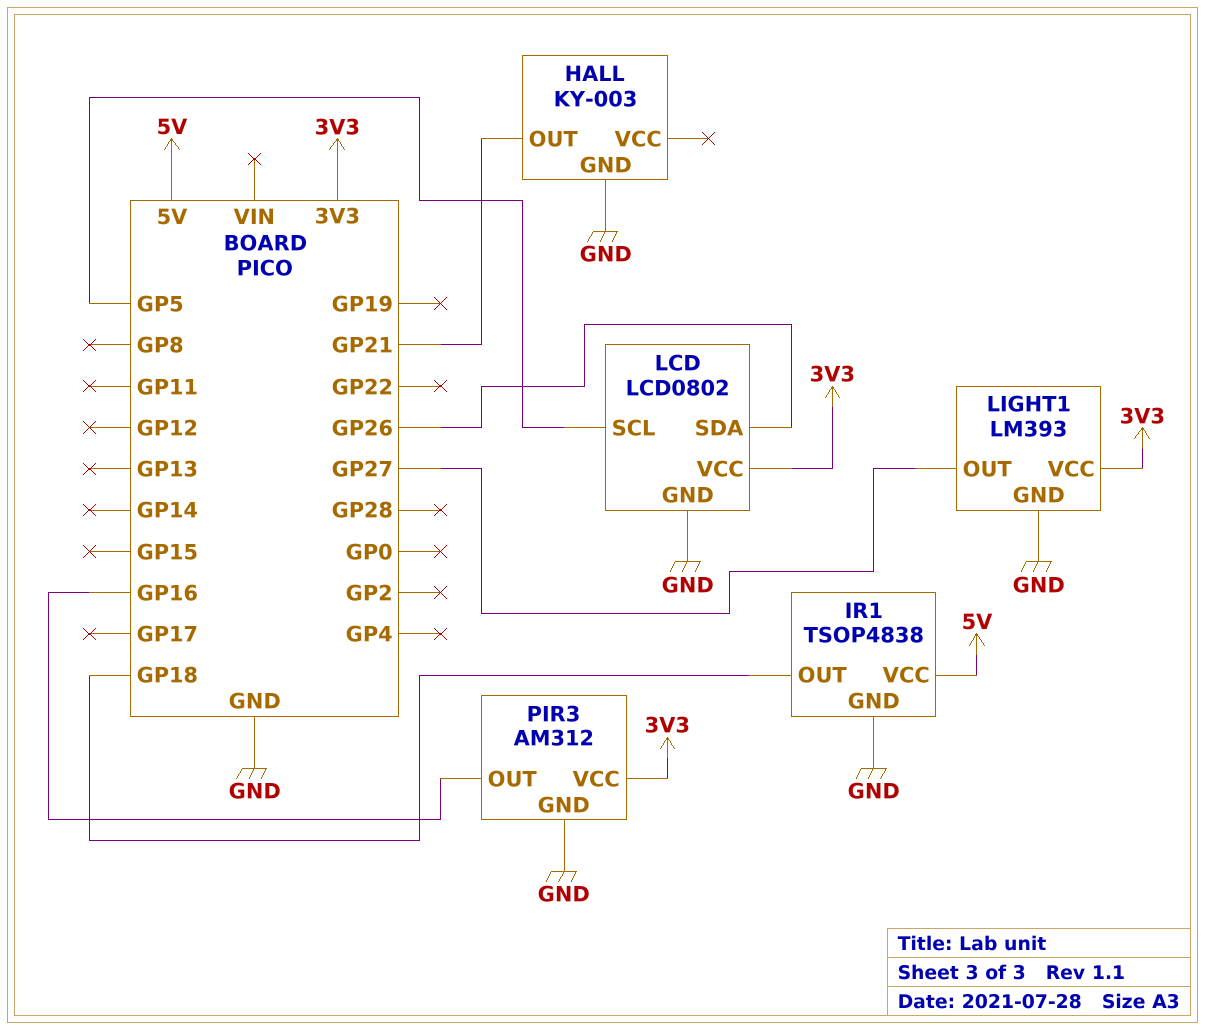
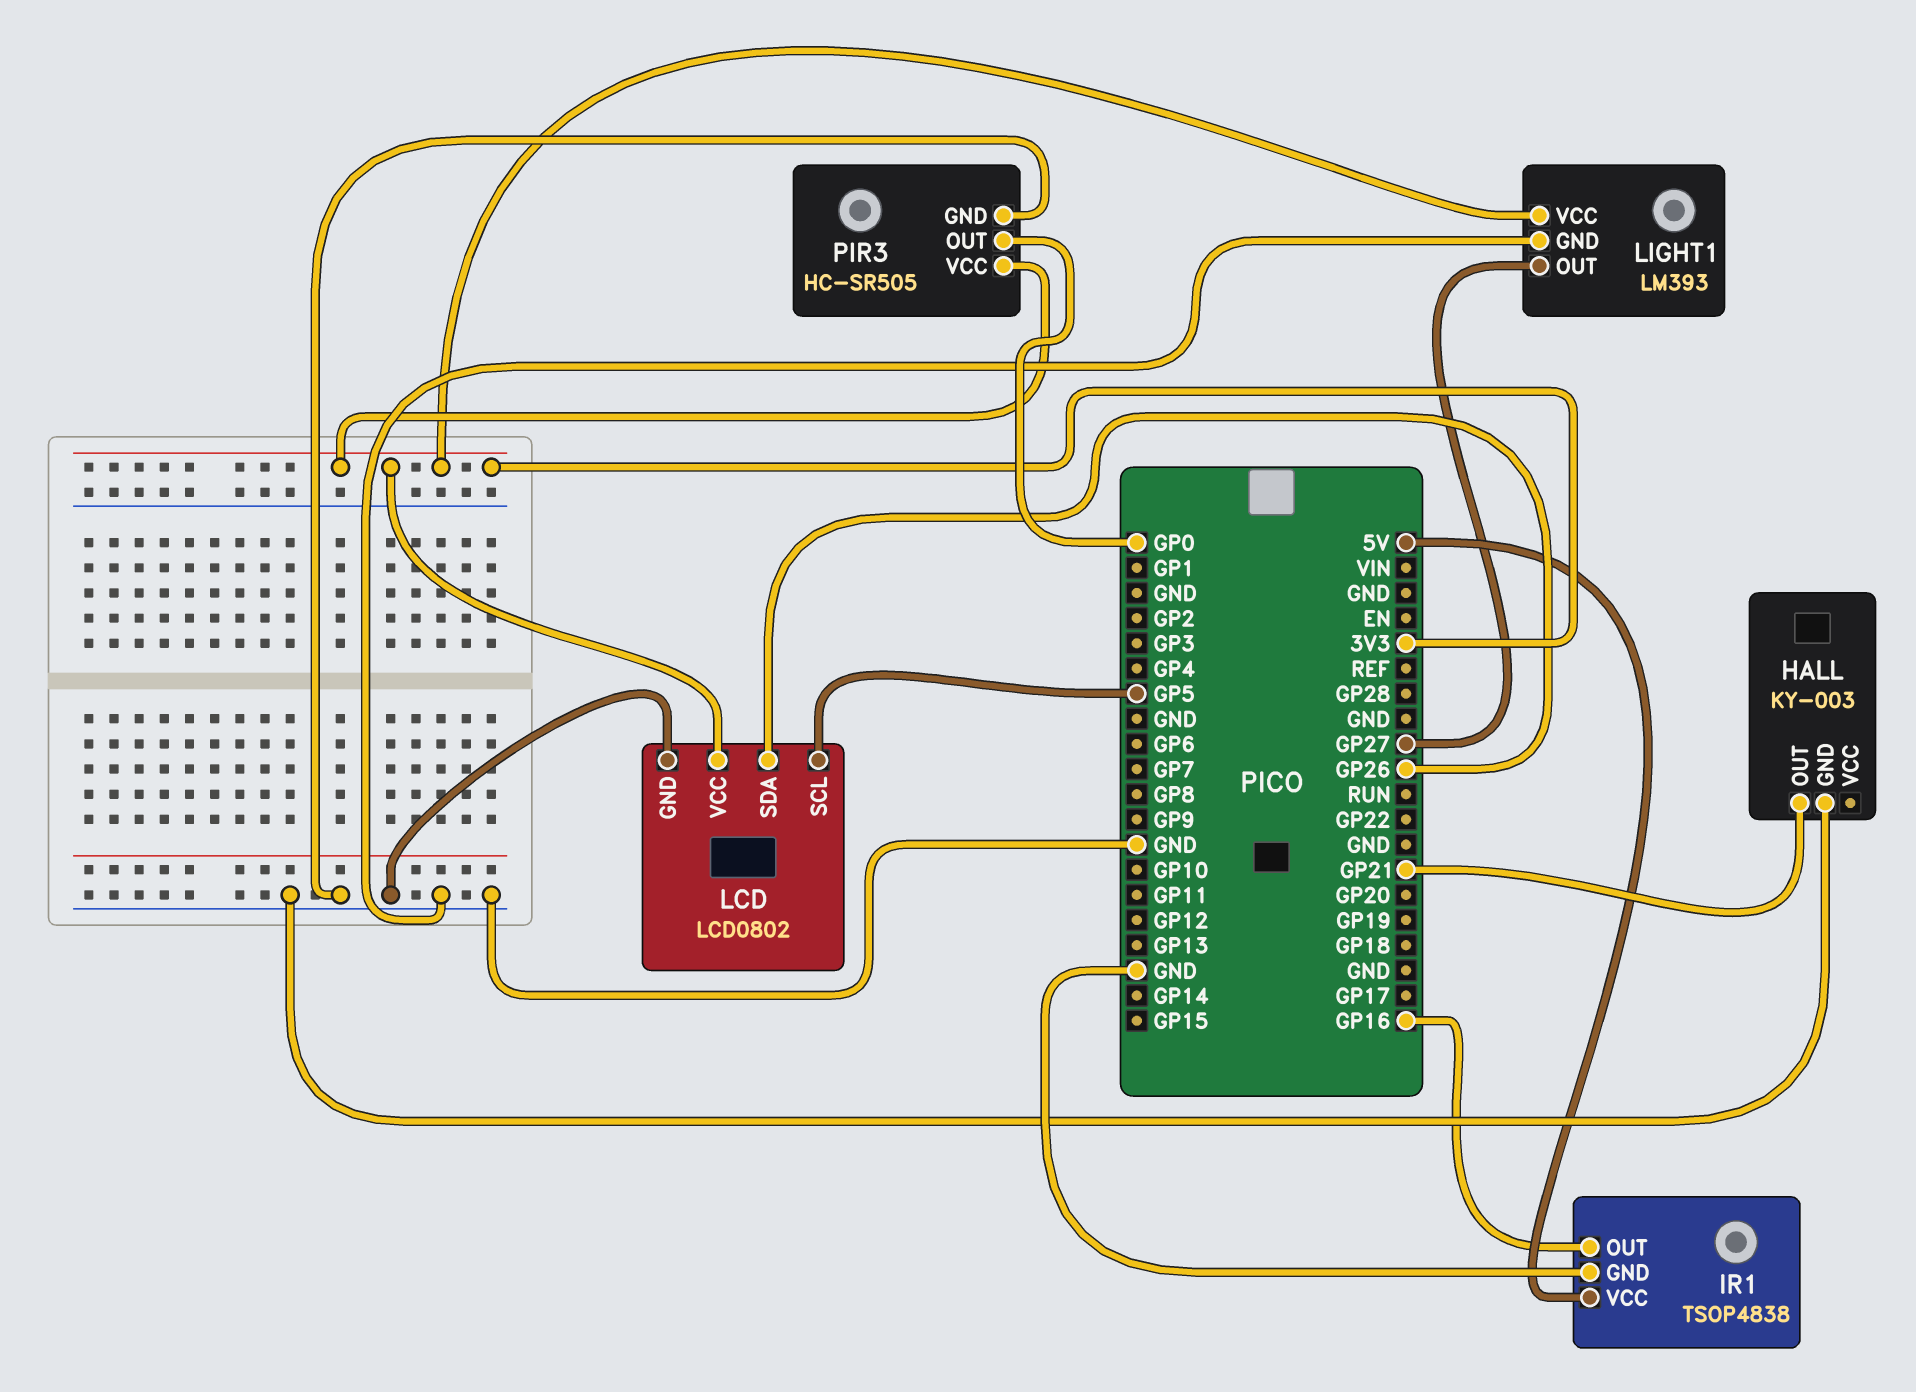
IR1 pin OUT: GP18 -> GP16
PIR3: AM312 -> HC-SR505
PIR3 pin OUT: GP16 -> GP0

